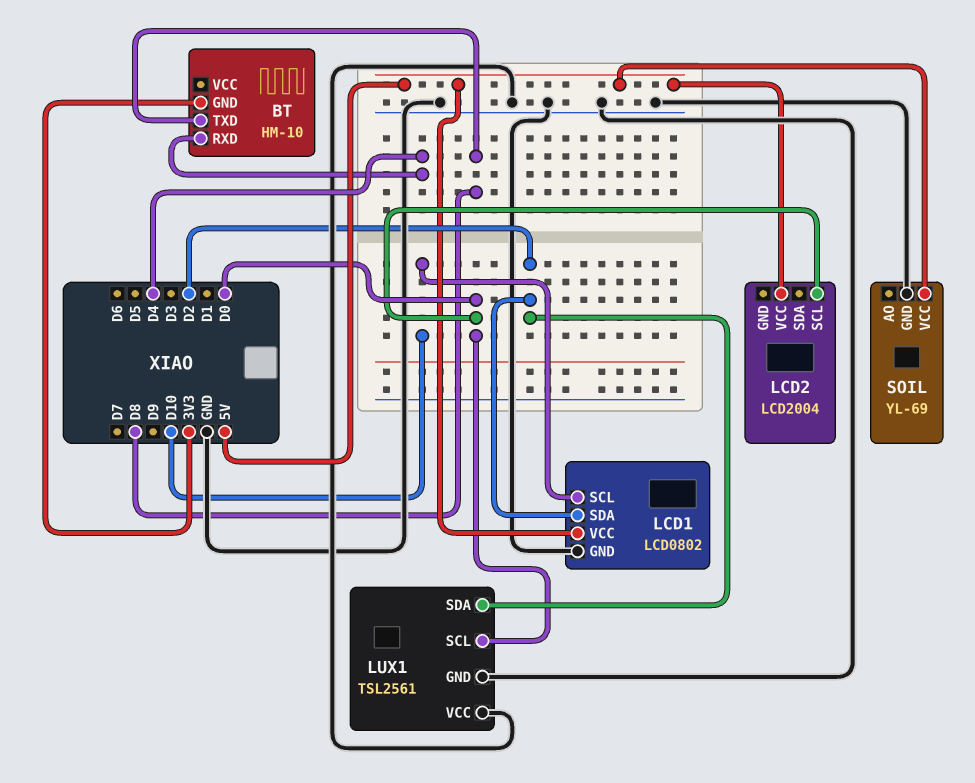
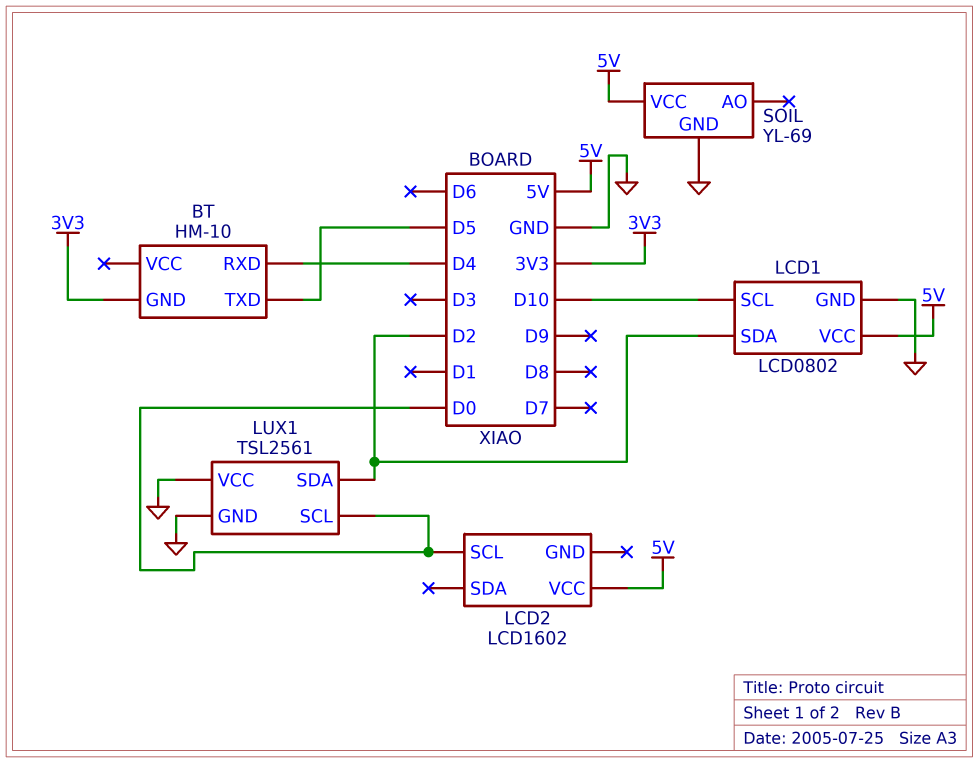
BT pin TXD: D8 -> D5
LCD2: LCD2004 -> LCD1602

